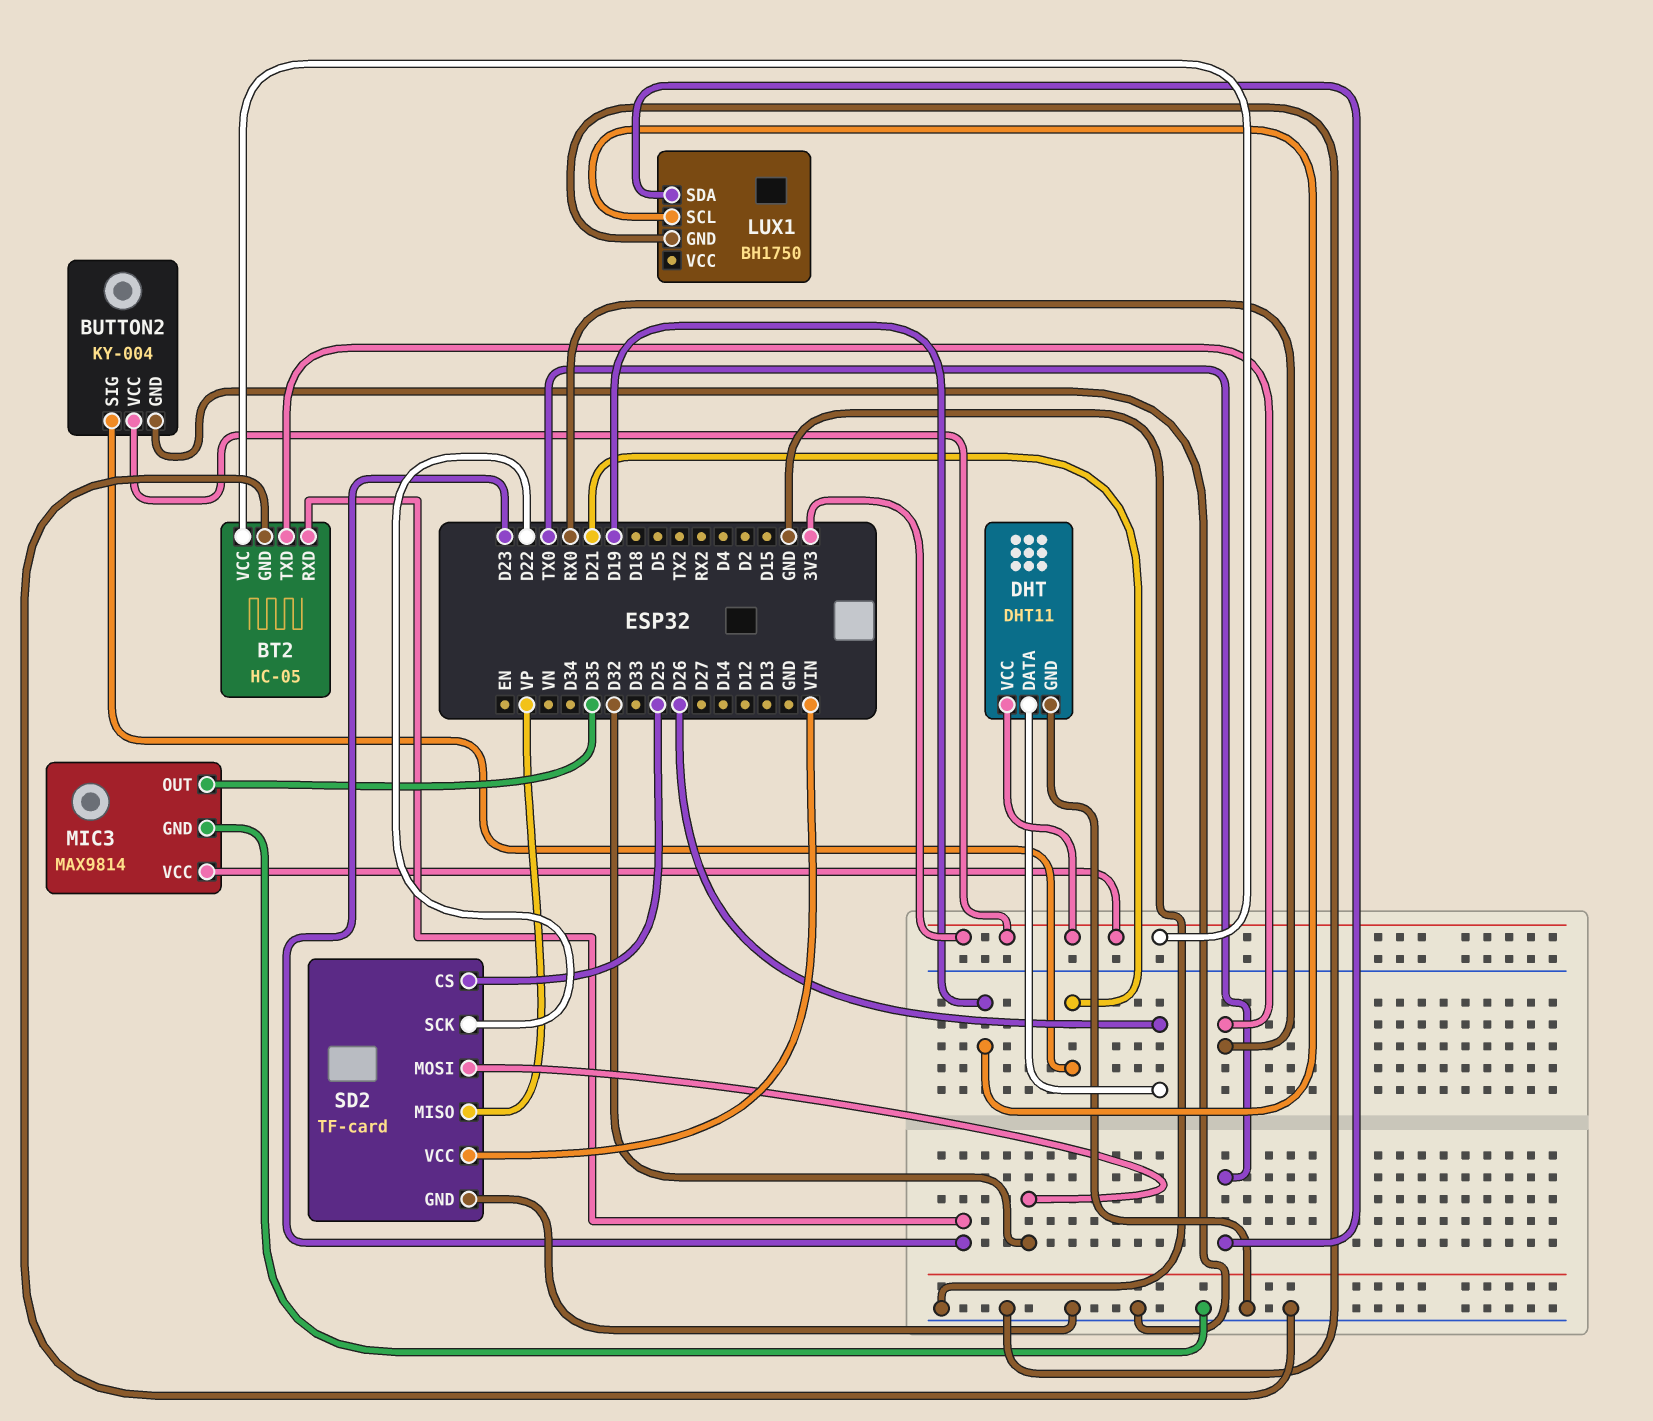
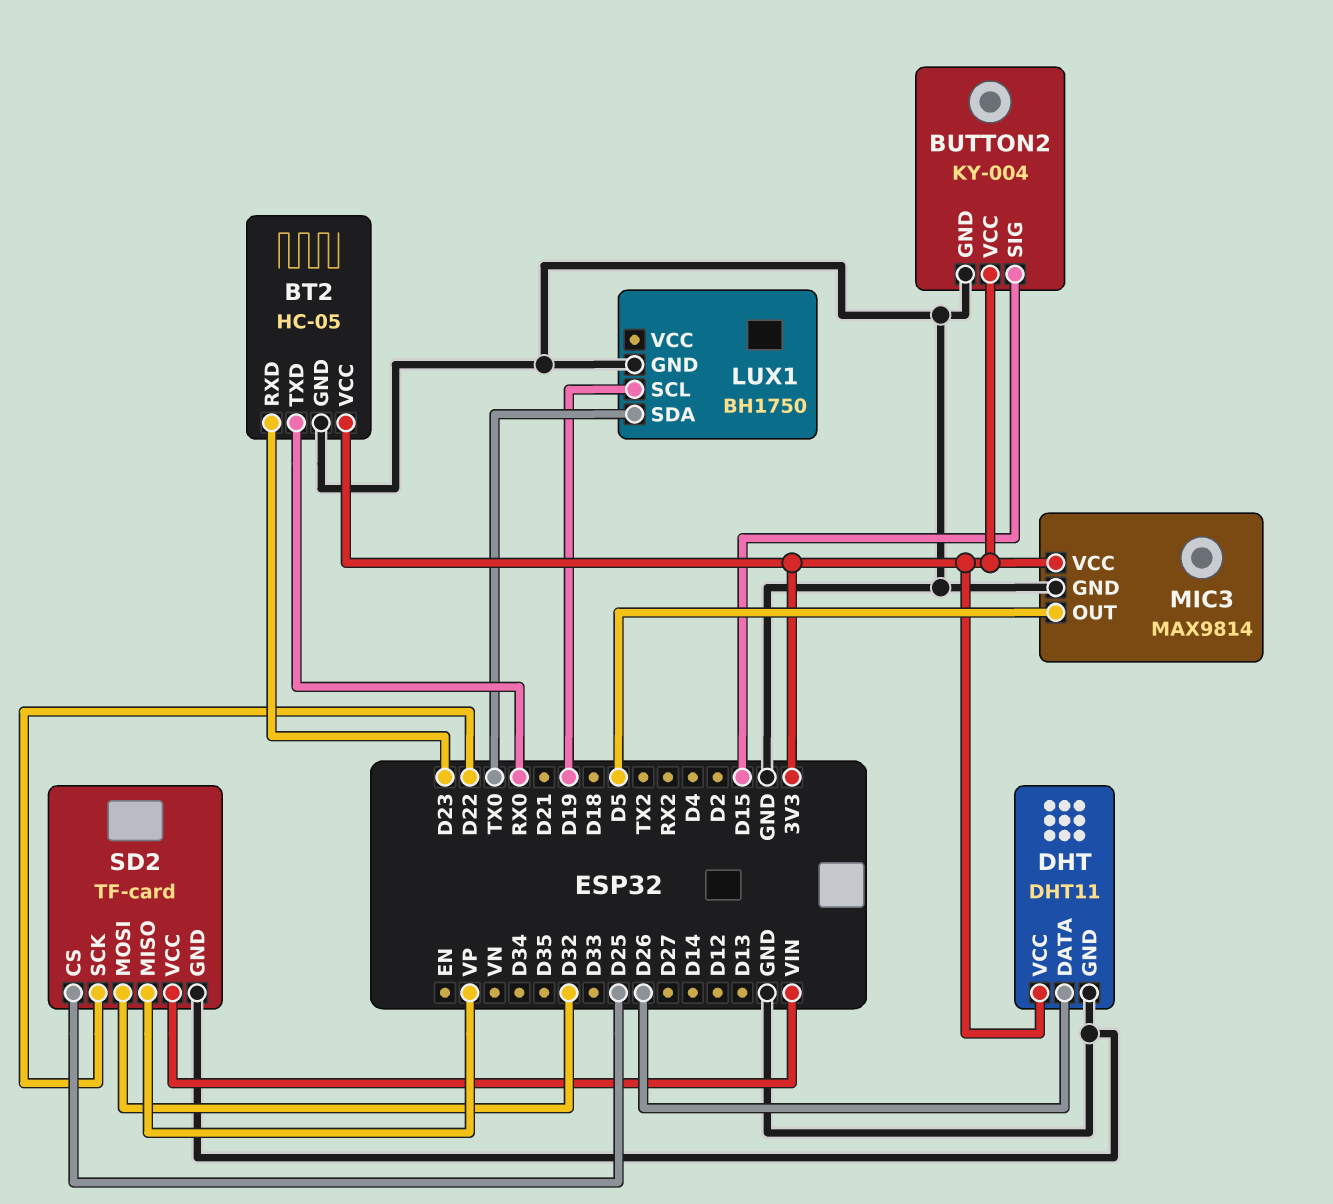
BUTTON2 pin SIG: D21 -> D15
MIC3 pin OUT: D35 -> D5

